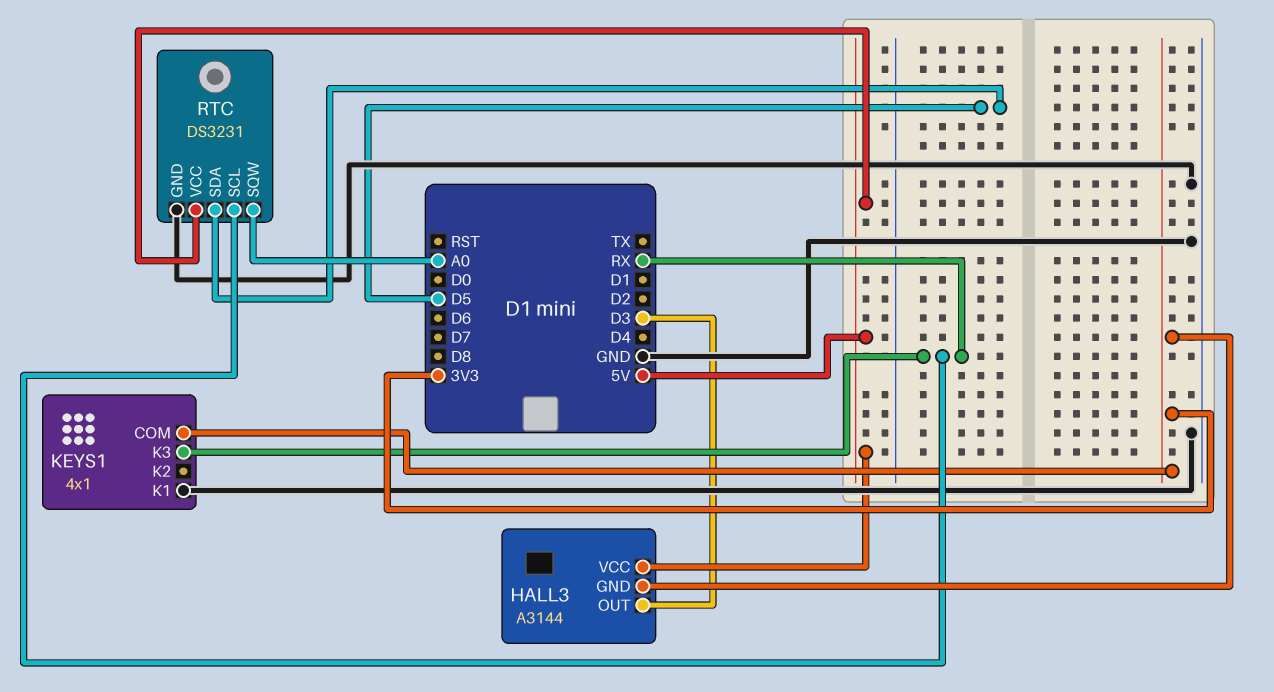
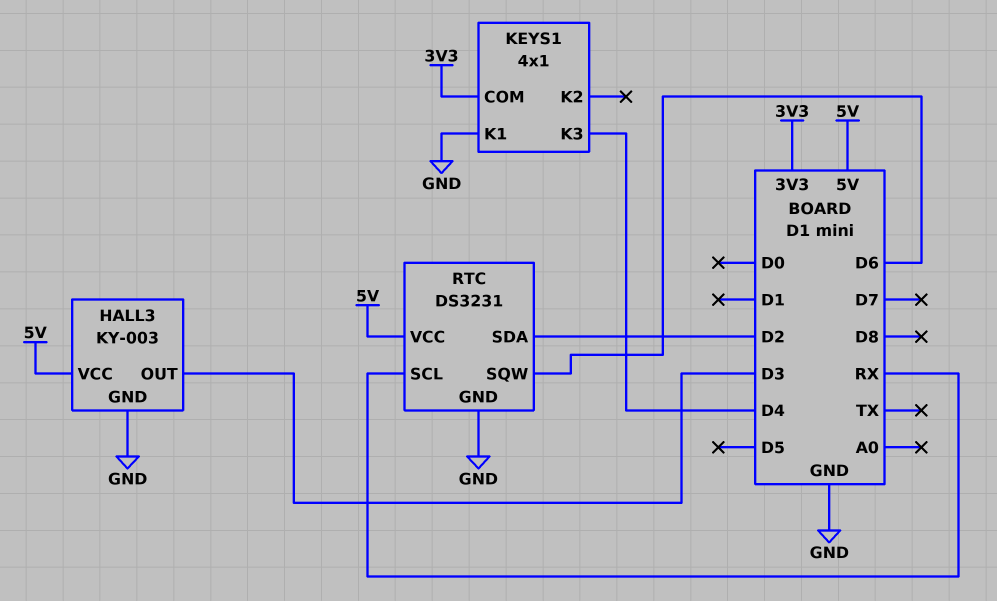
HALL3: A3144 -> KY-003
HALL3 pin GND: 3V3 -> GND
KEYS1 pin K3: RX -> D4
RTC pin SDA: D5 -> D2
RTC pin SQW: A0 -> D6

